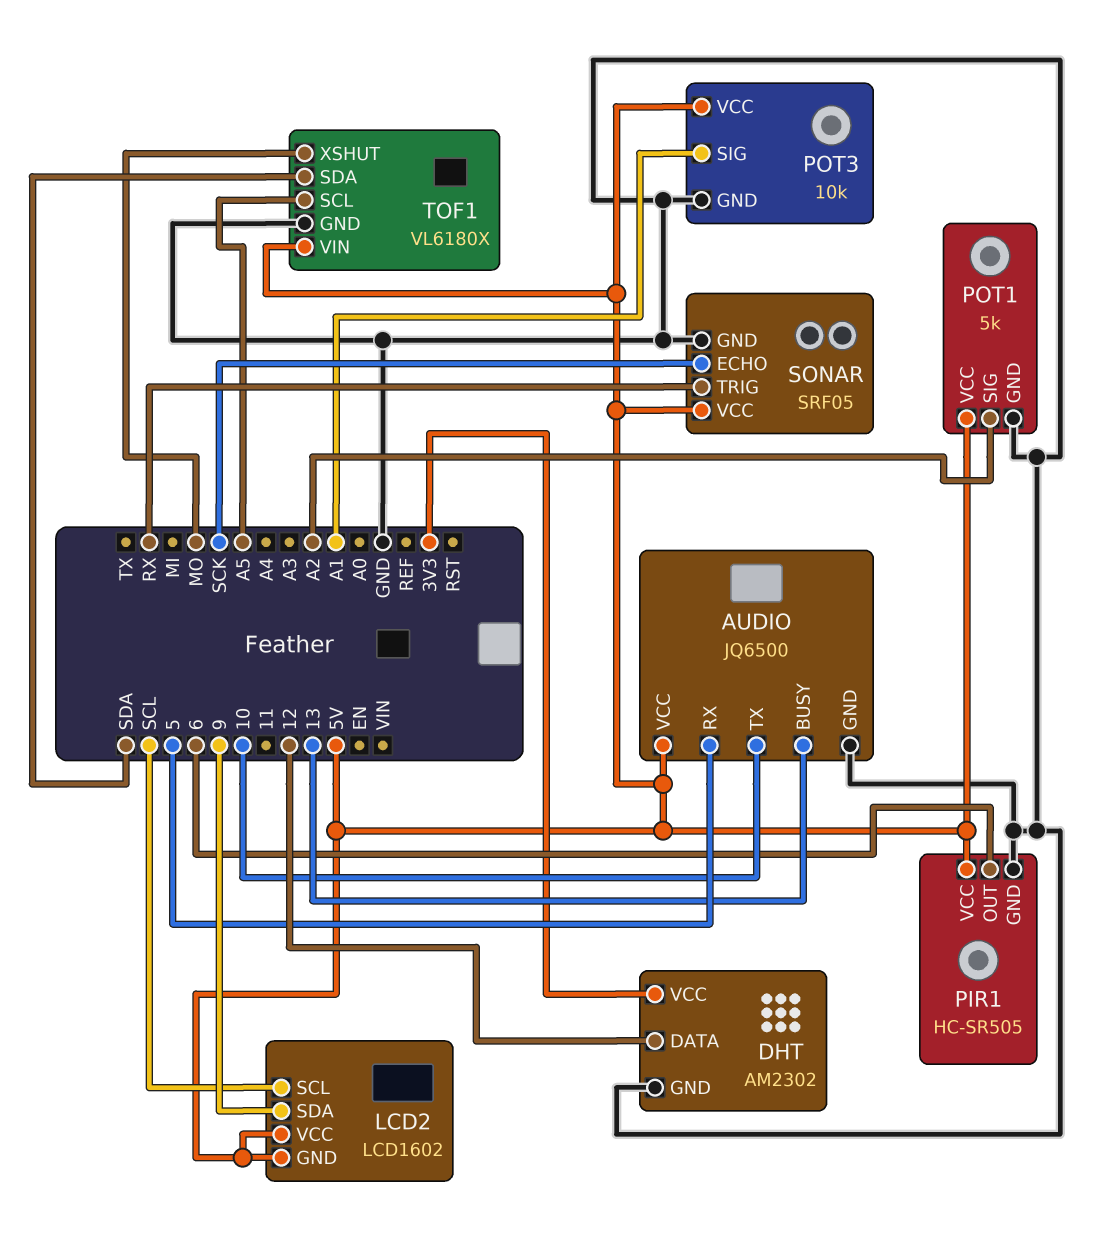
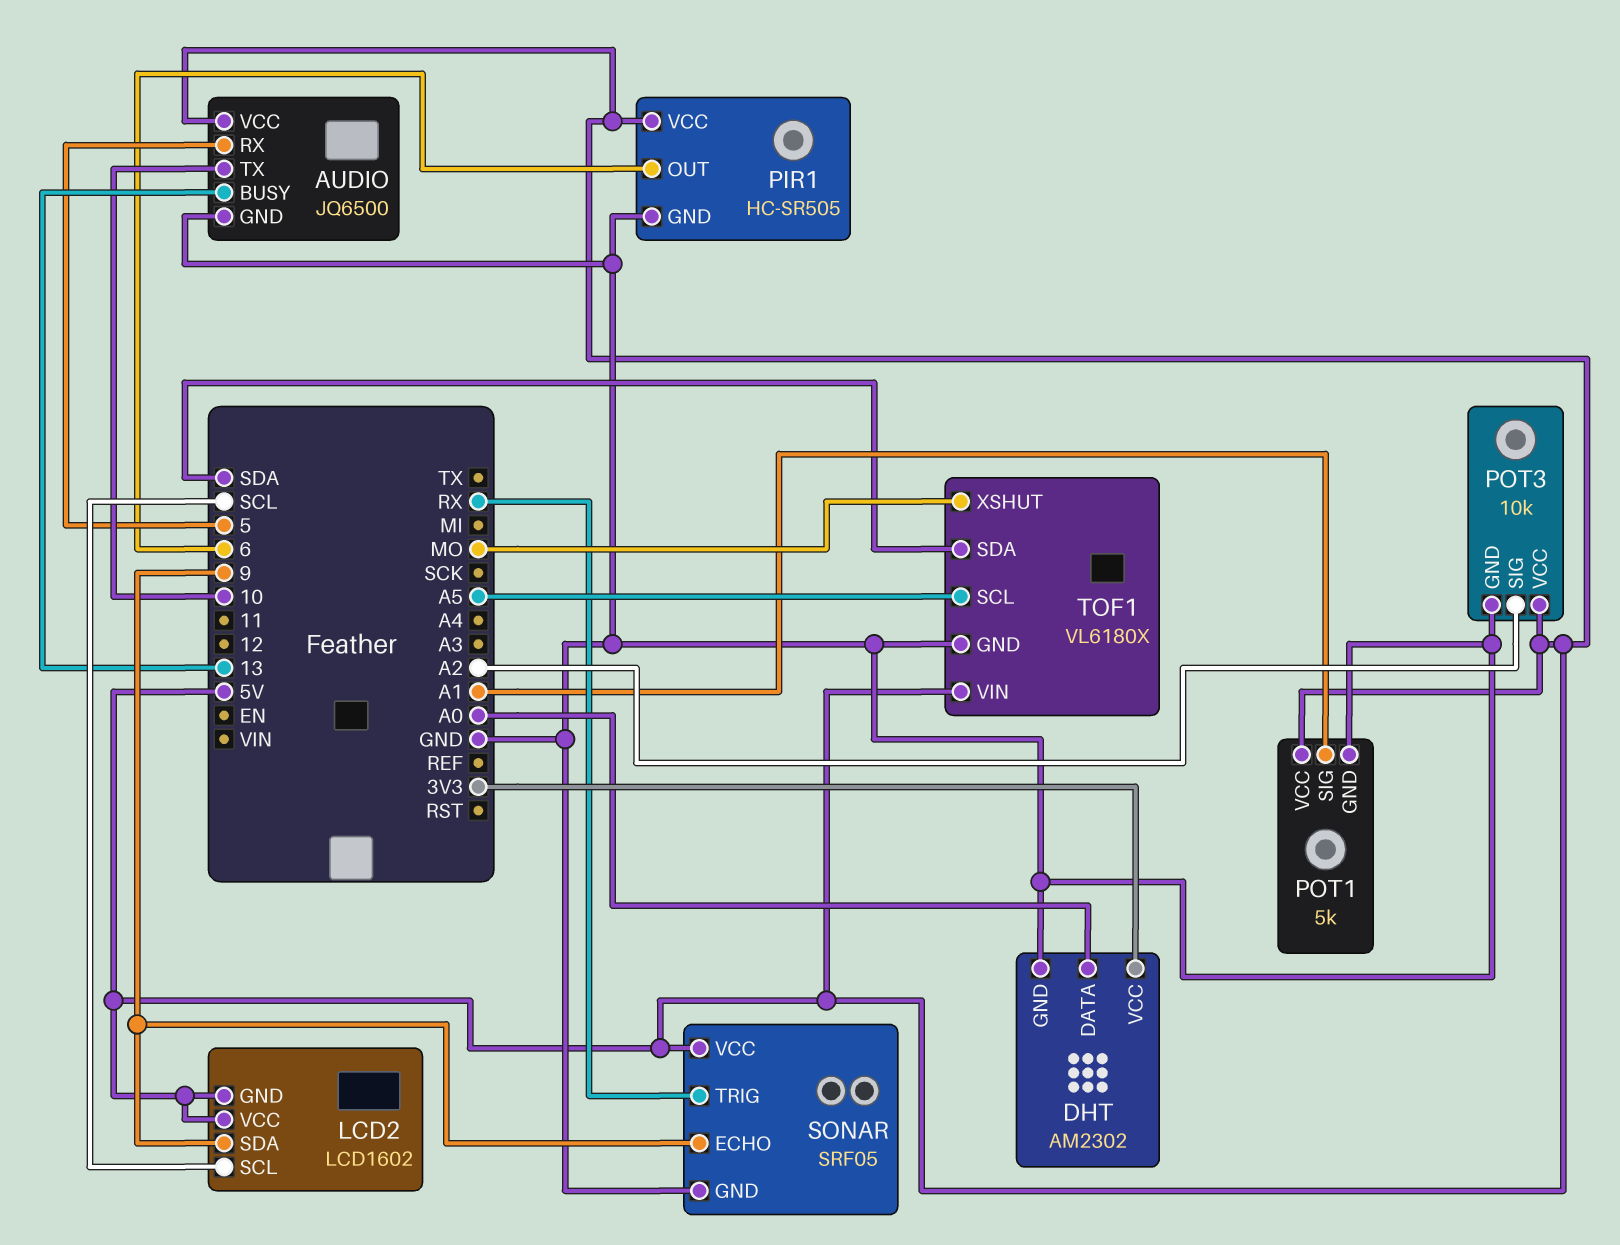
DHT pin DATA: 12 -> A0
POT1 pin SIG: A2 -> A1
POT3 pin SIG: A1 -> A2
SONAR pin ECHO: SCK -> 9

